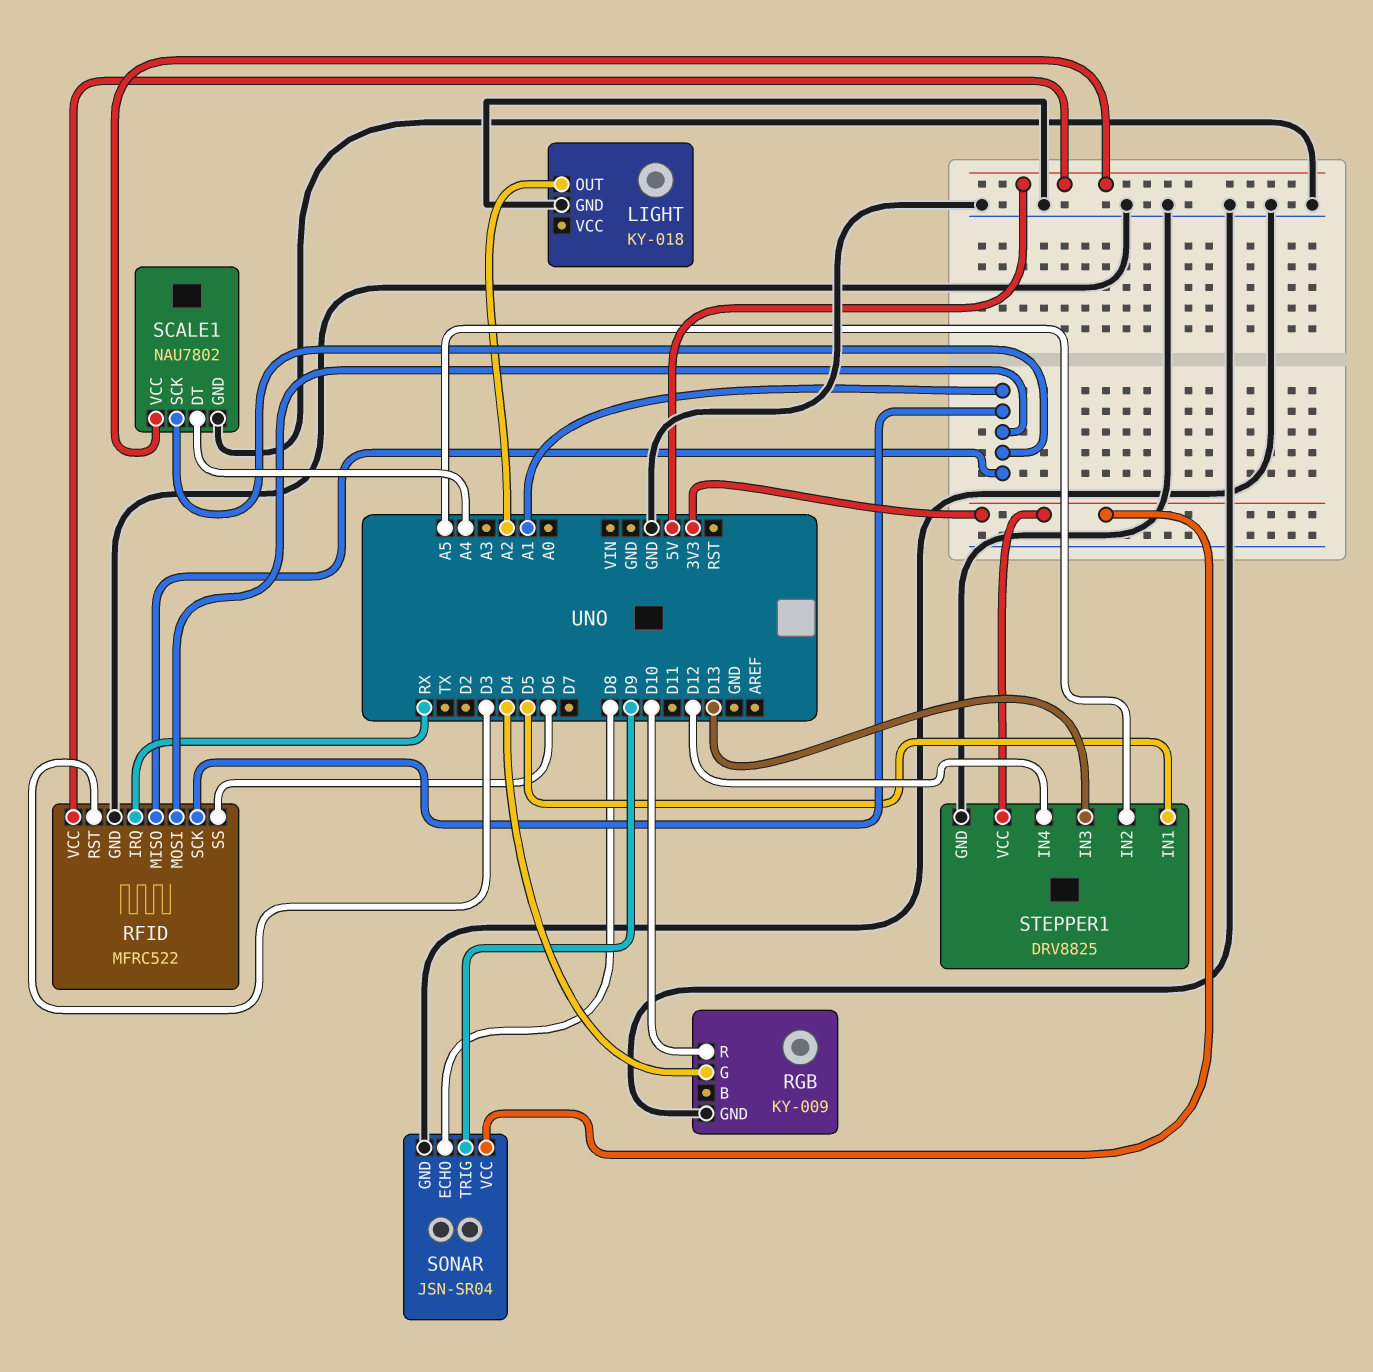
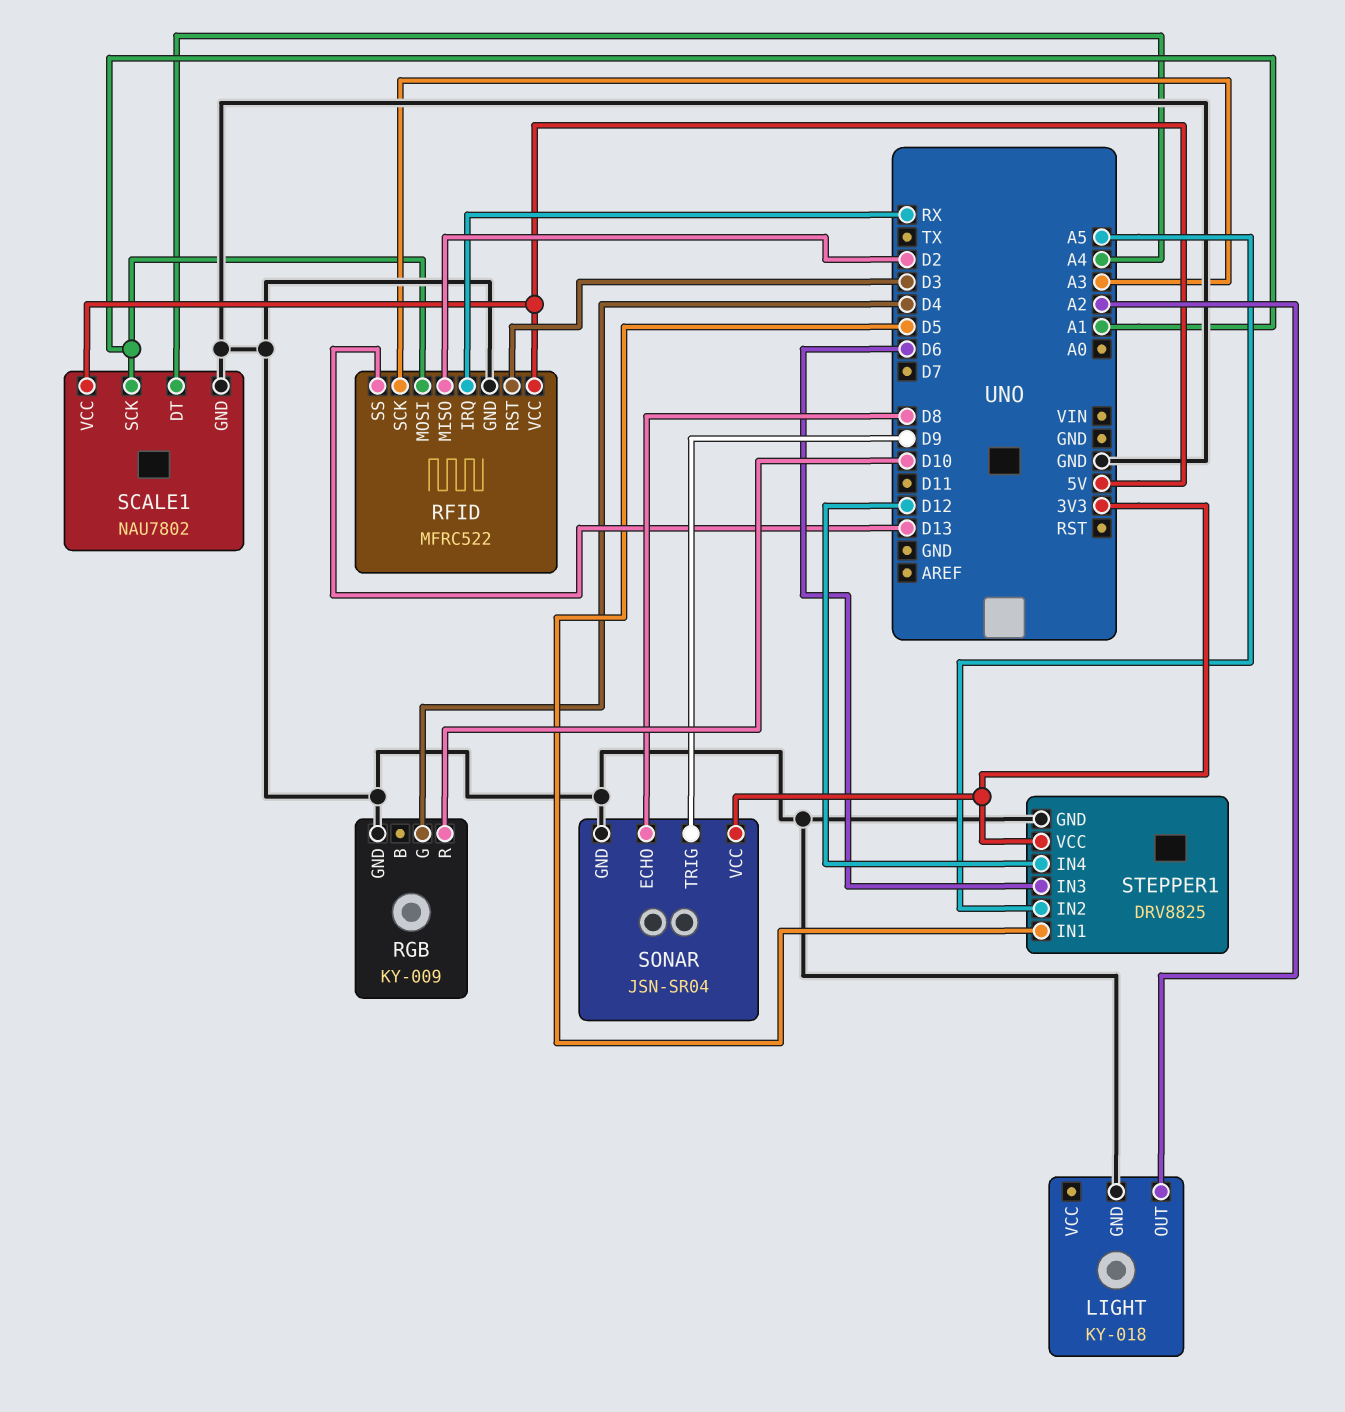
RFID pin MISO: A1 -> D2
RFID pin SCK: A1 -> A3
RFID pin SS: D6 -> D13
STEPPER1 pin IN3: D13 -> D6

